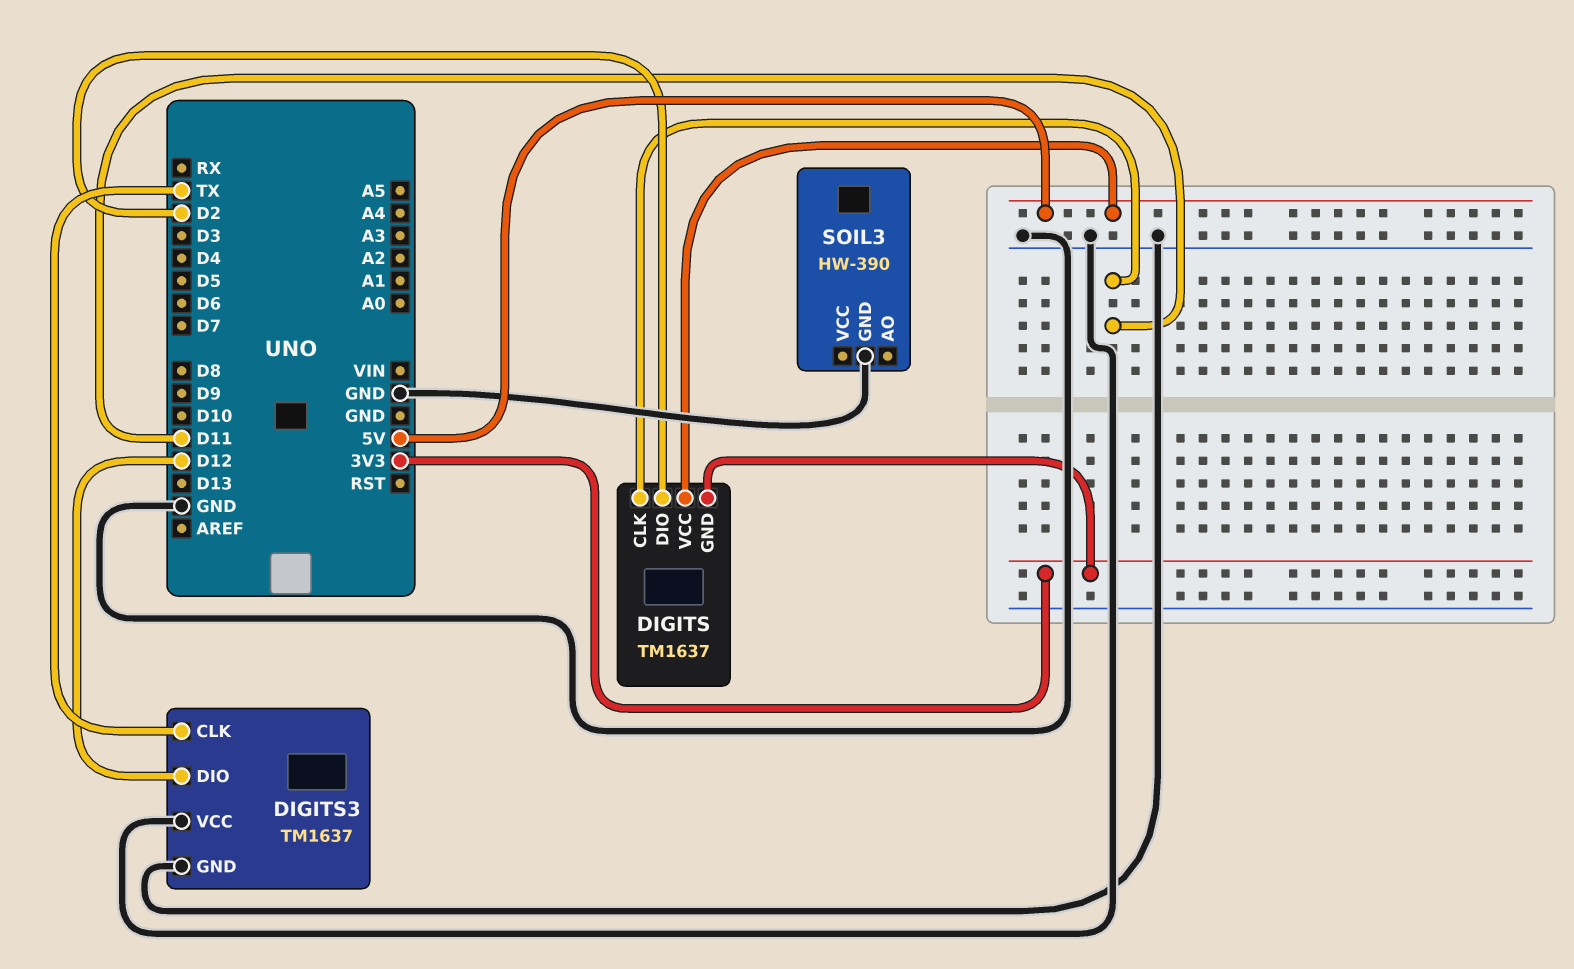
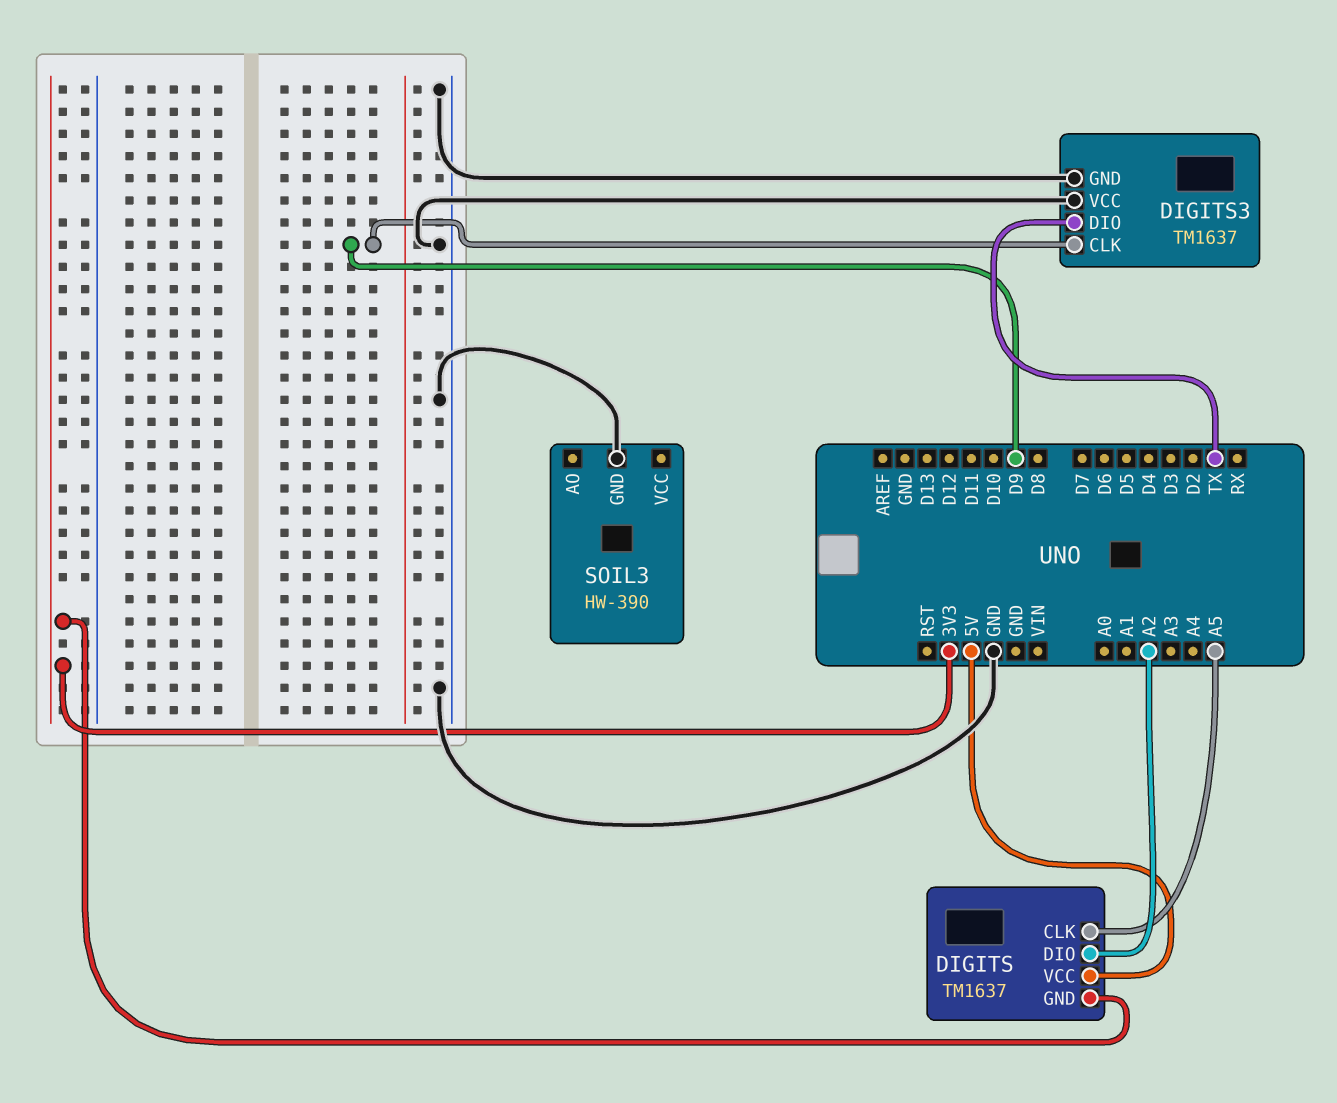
DIGITS pin CLK: D11 -> A5
DIGITS pin DIO: D2 -> A2
DIGITS3 pin CLK: TX -> D9
DIGITS3 pin DIO: D12 -> TX

